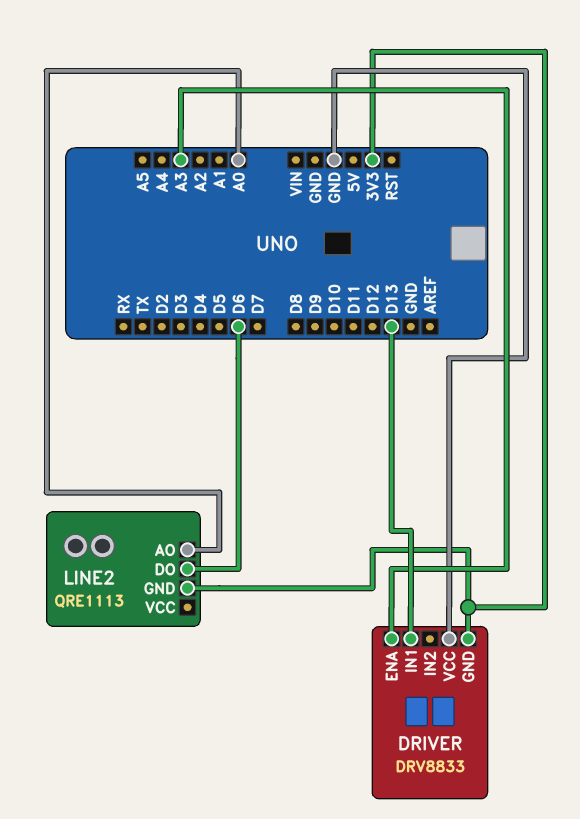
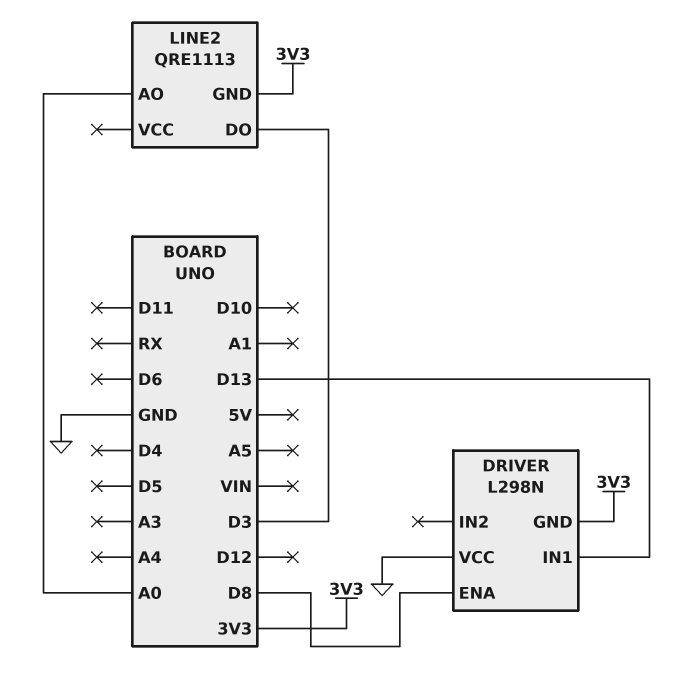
DRIVER: DRV8833 -> L298N
DRIVER pin ENA: A3 -> D8
LINE2 pin DO: D6 -> D3

